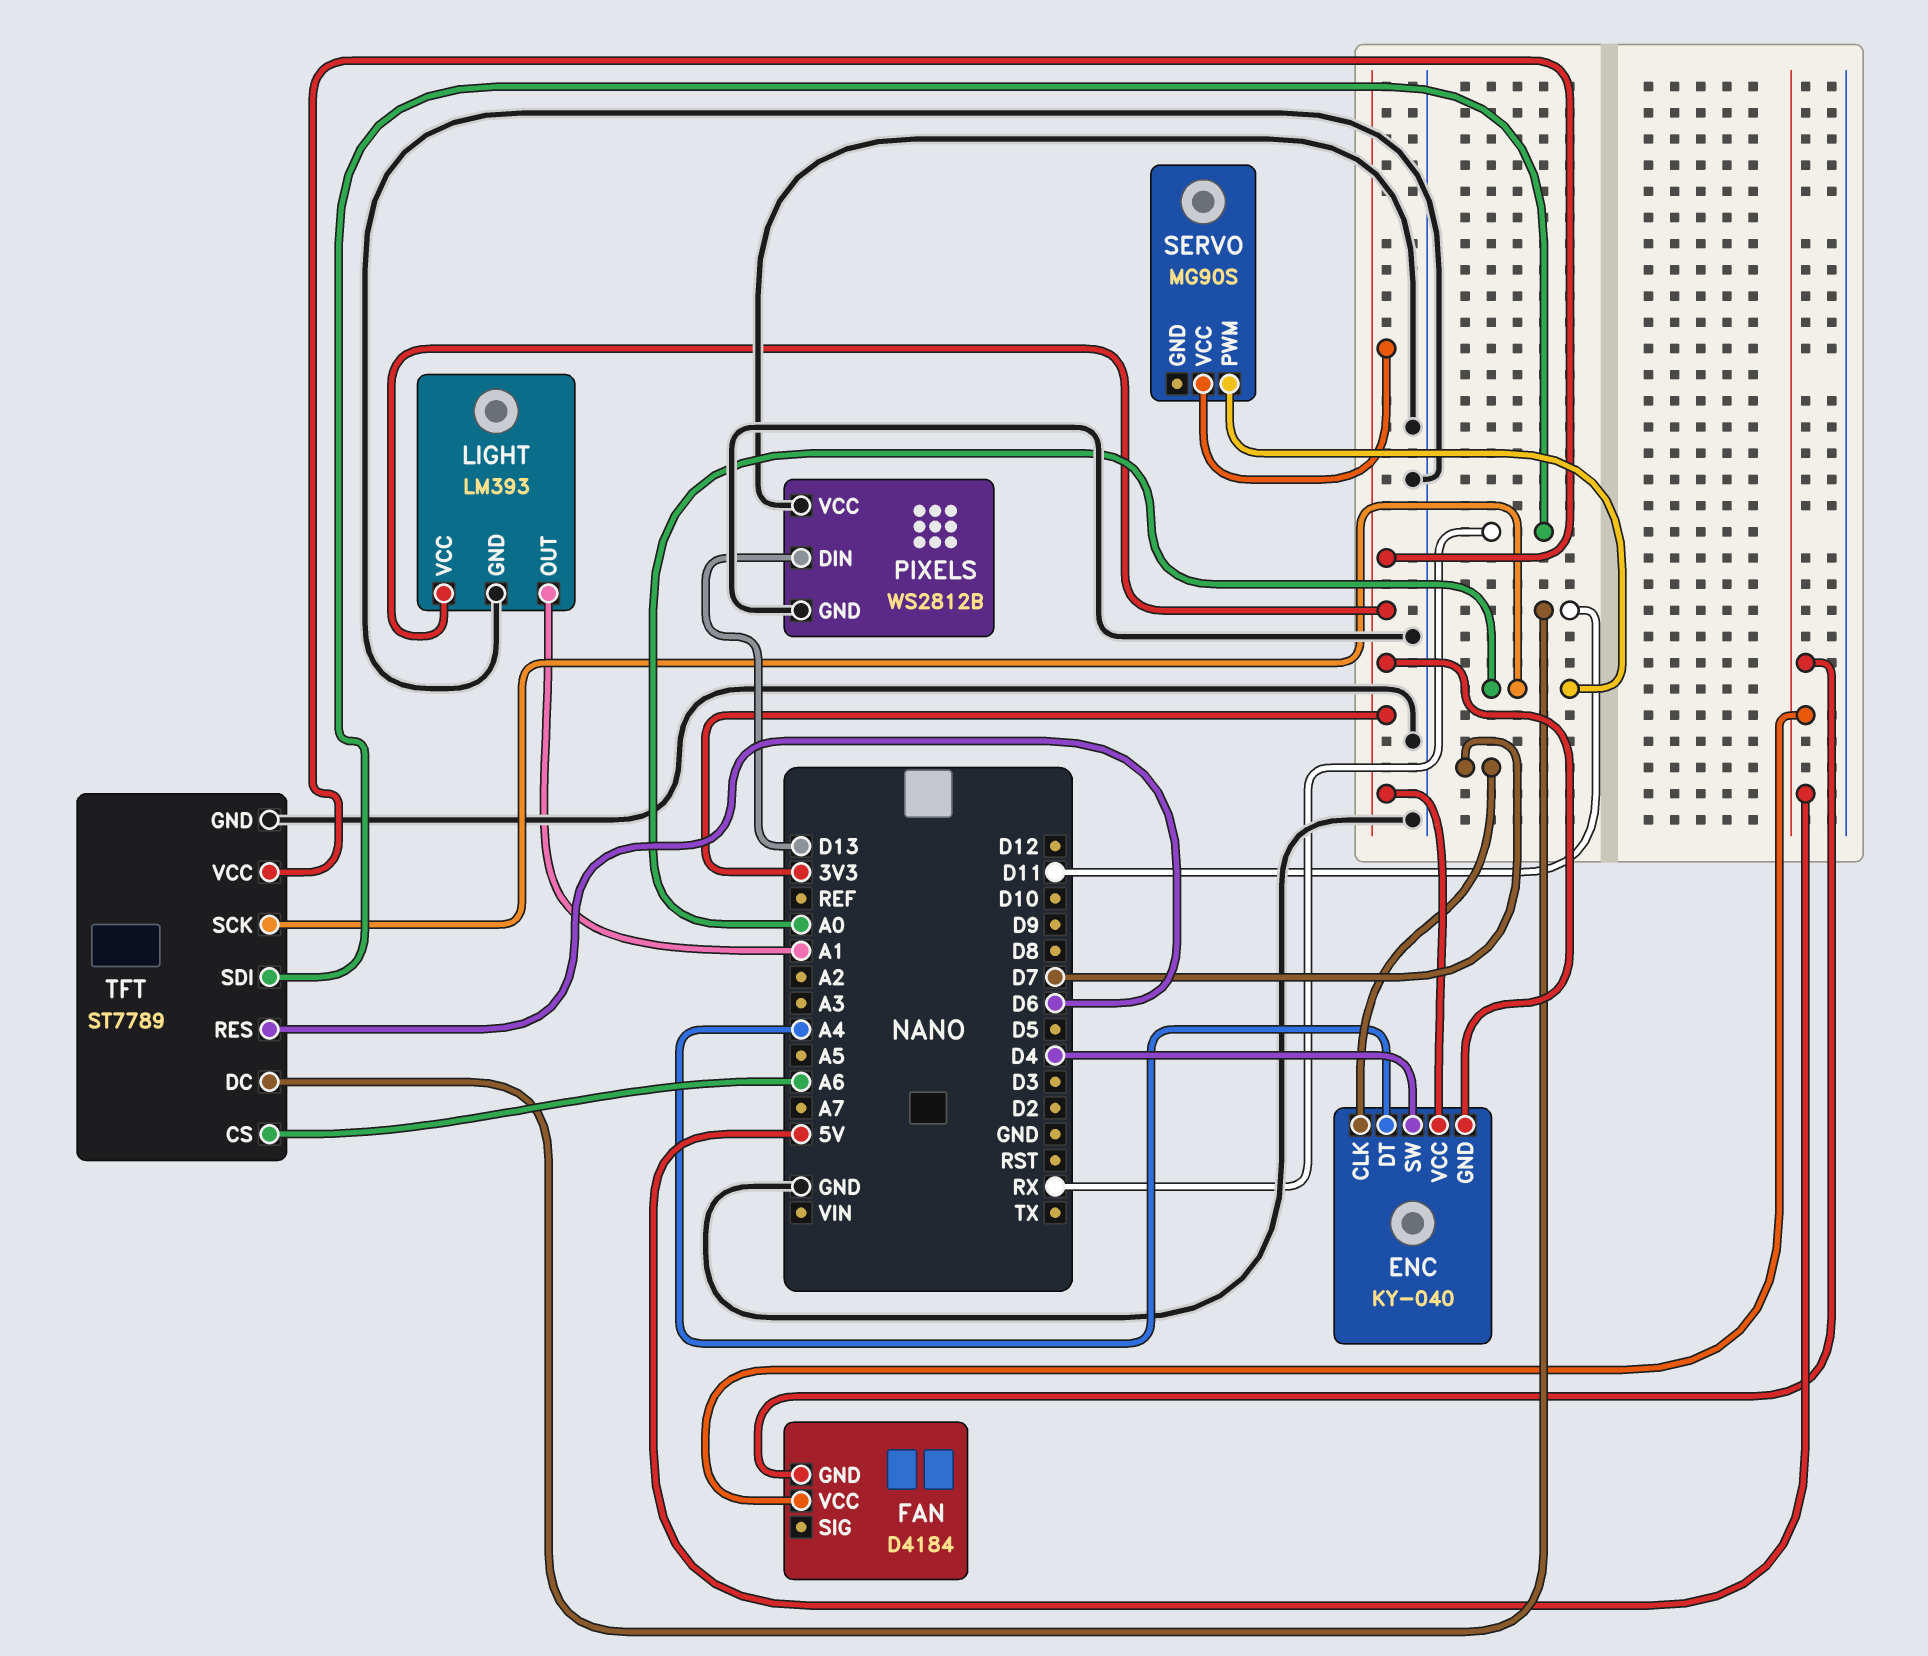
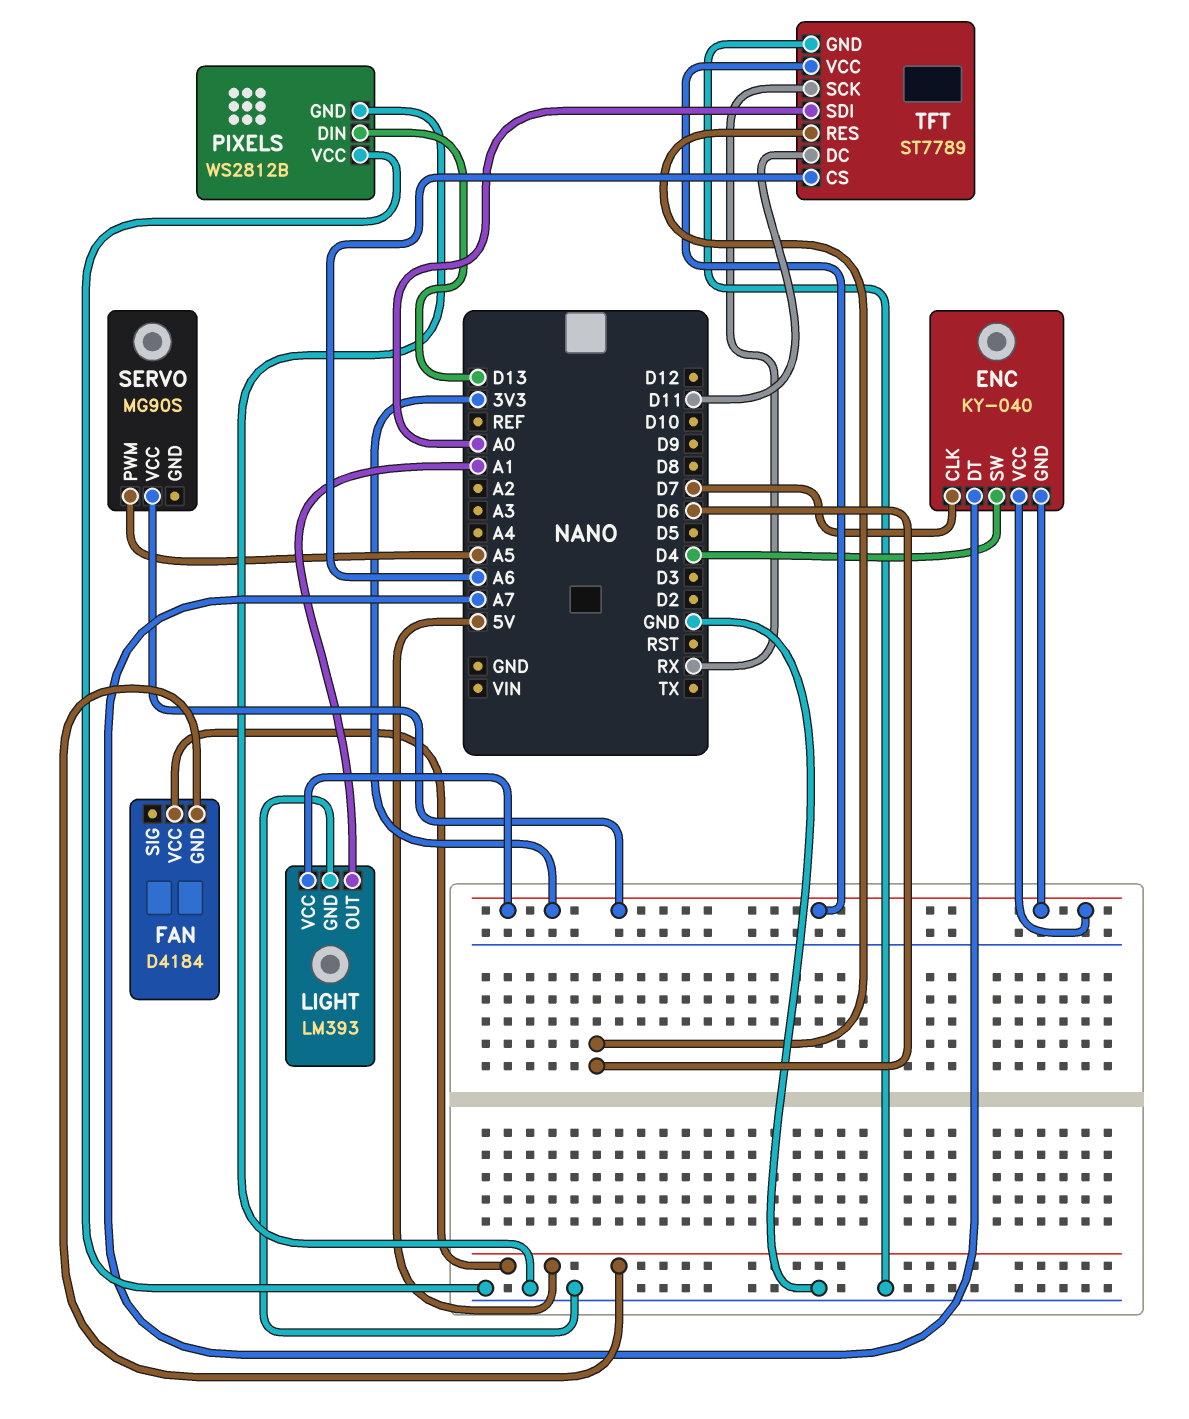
ENC pin DT: A4 -> A7
SERVO pin PWM: A0 -> A5
TFT pin SCK: A0 -> RX
TFT pin SDI: RX -> A0

